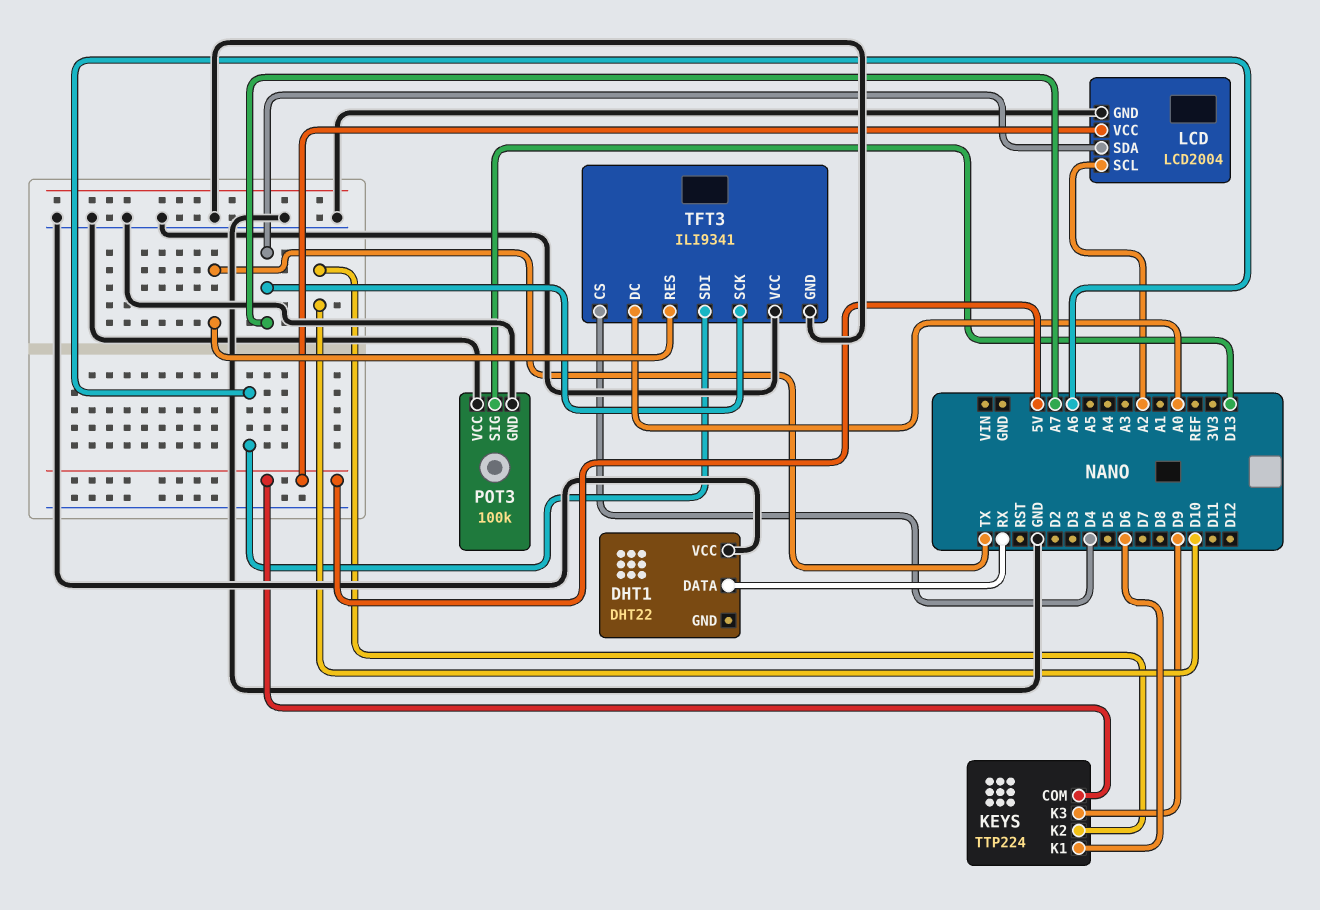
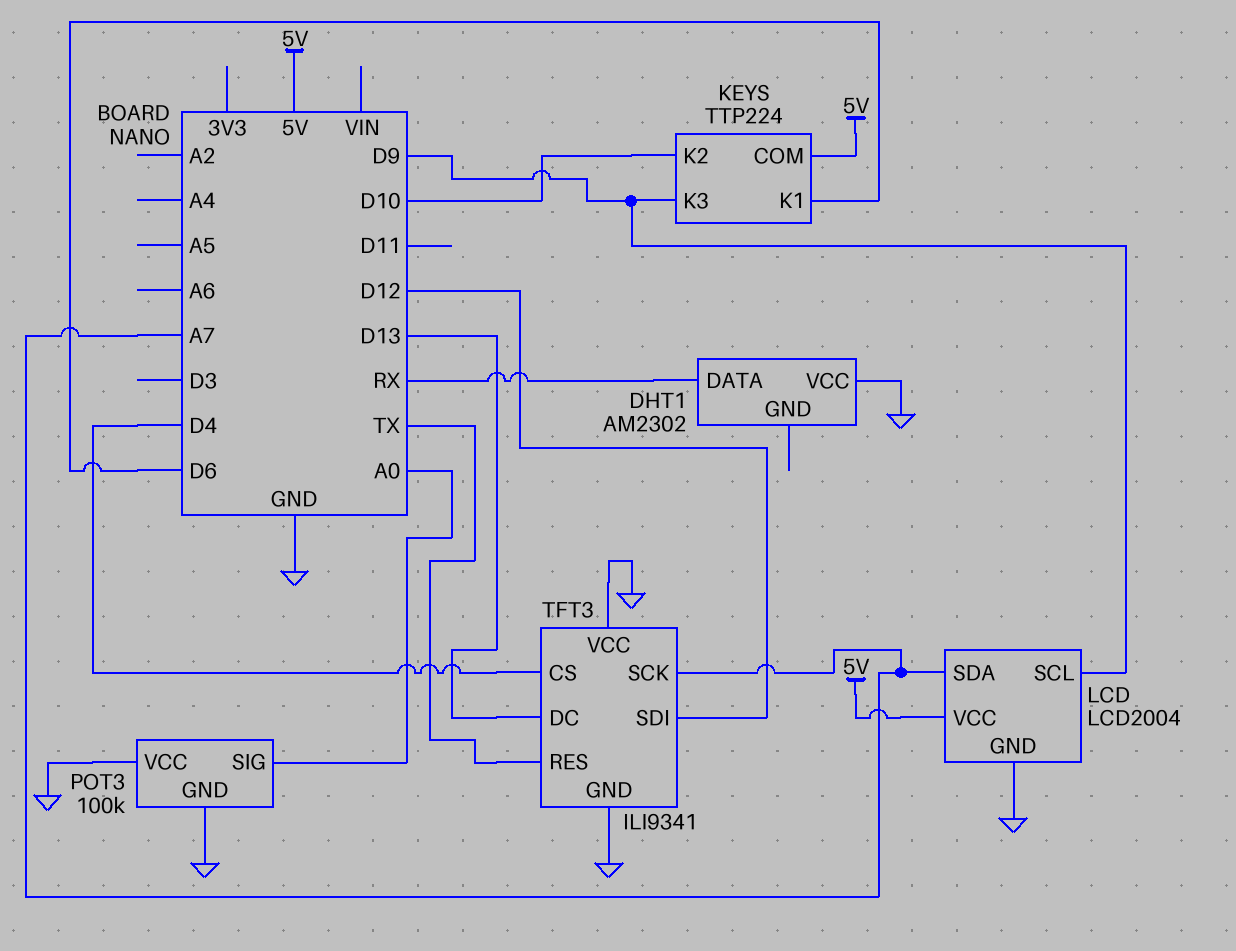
DHT1: DHT22 -> AM2302
LCD pin SCL: A2 -> D9
POT3 pin SIG: D13 -> A0
TFT3 pin DC: A0 -> D13
TFT3 pin SDI: A6 -> D12

